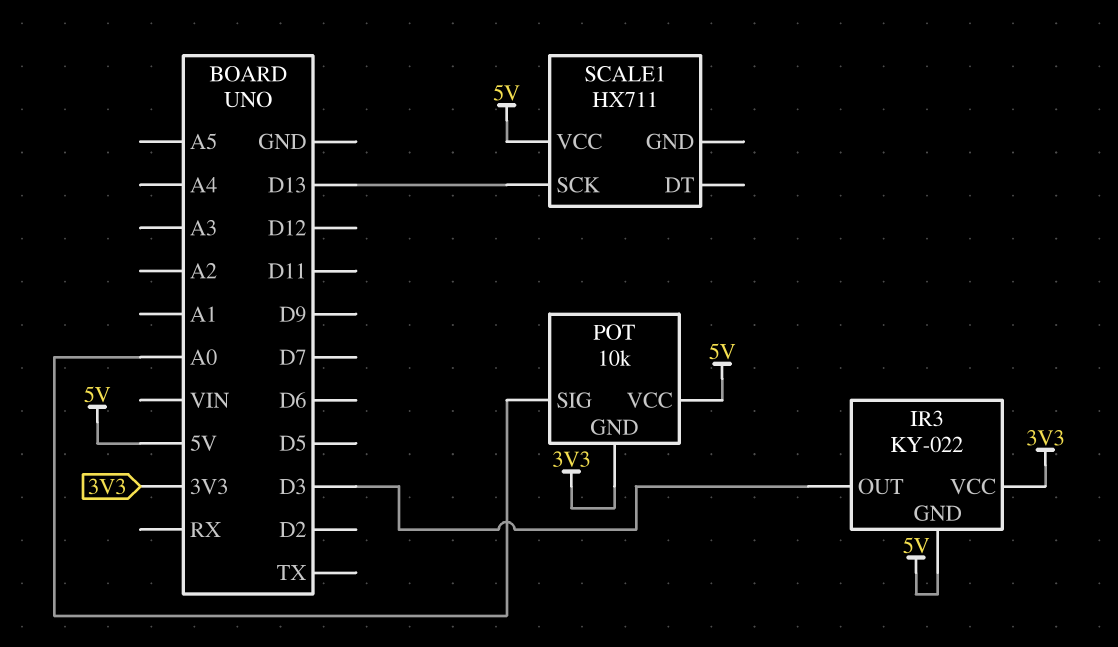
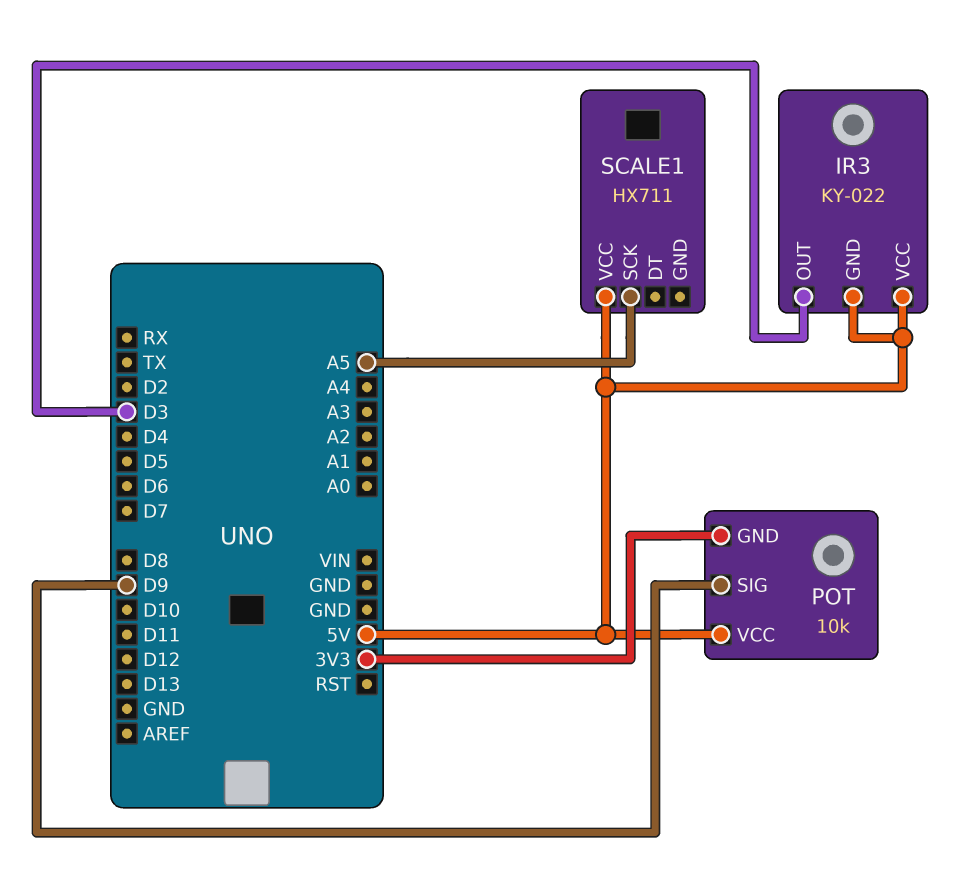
IR3 pin VCC: 3V3 -> 5V
POT pin SIG: A0 -> D9
SCALE1 pin SCK: D13 -> A5

